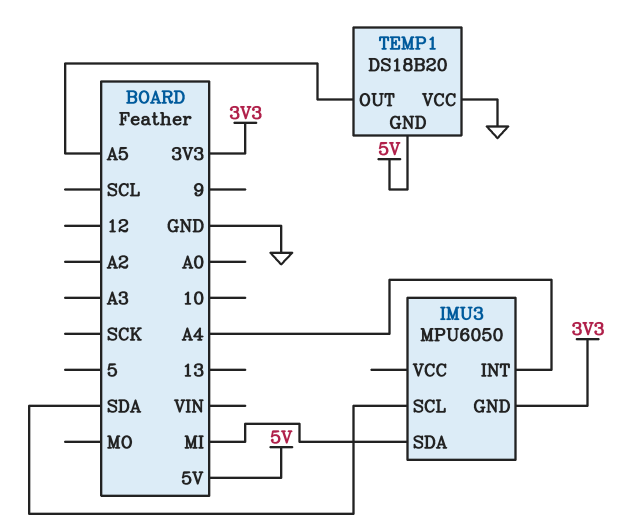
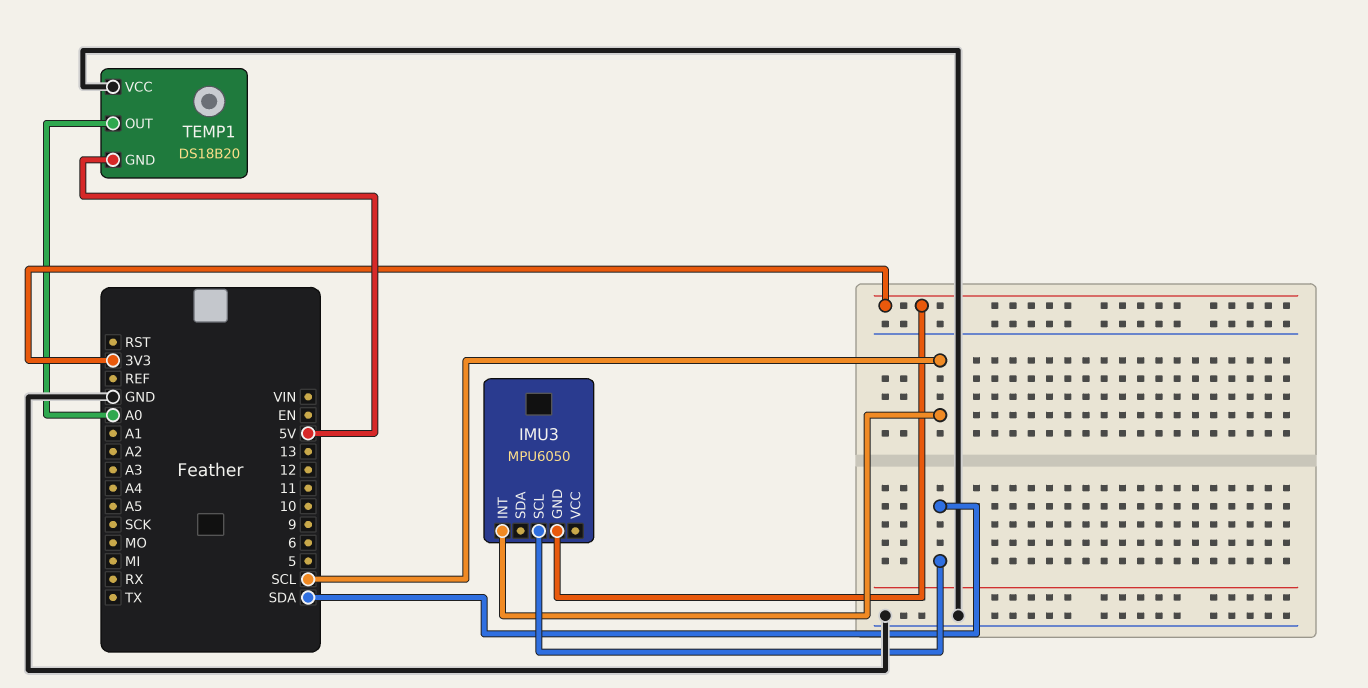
IMU3 pin INT: A4 -> SCL
IMU3 pin SDA: MI -> none
TEMP1 pin OUT: A5 -> A0

